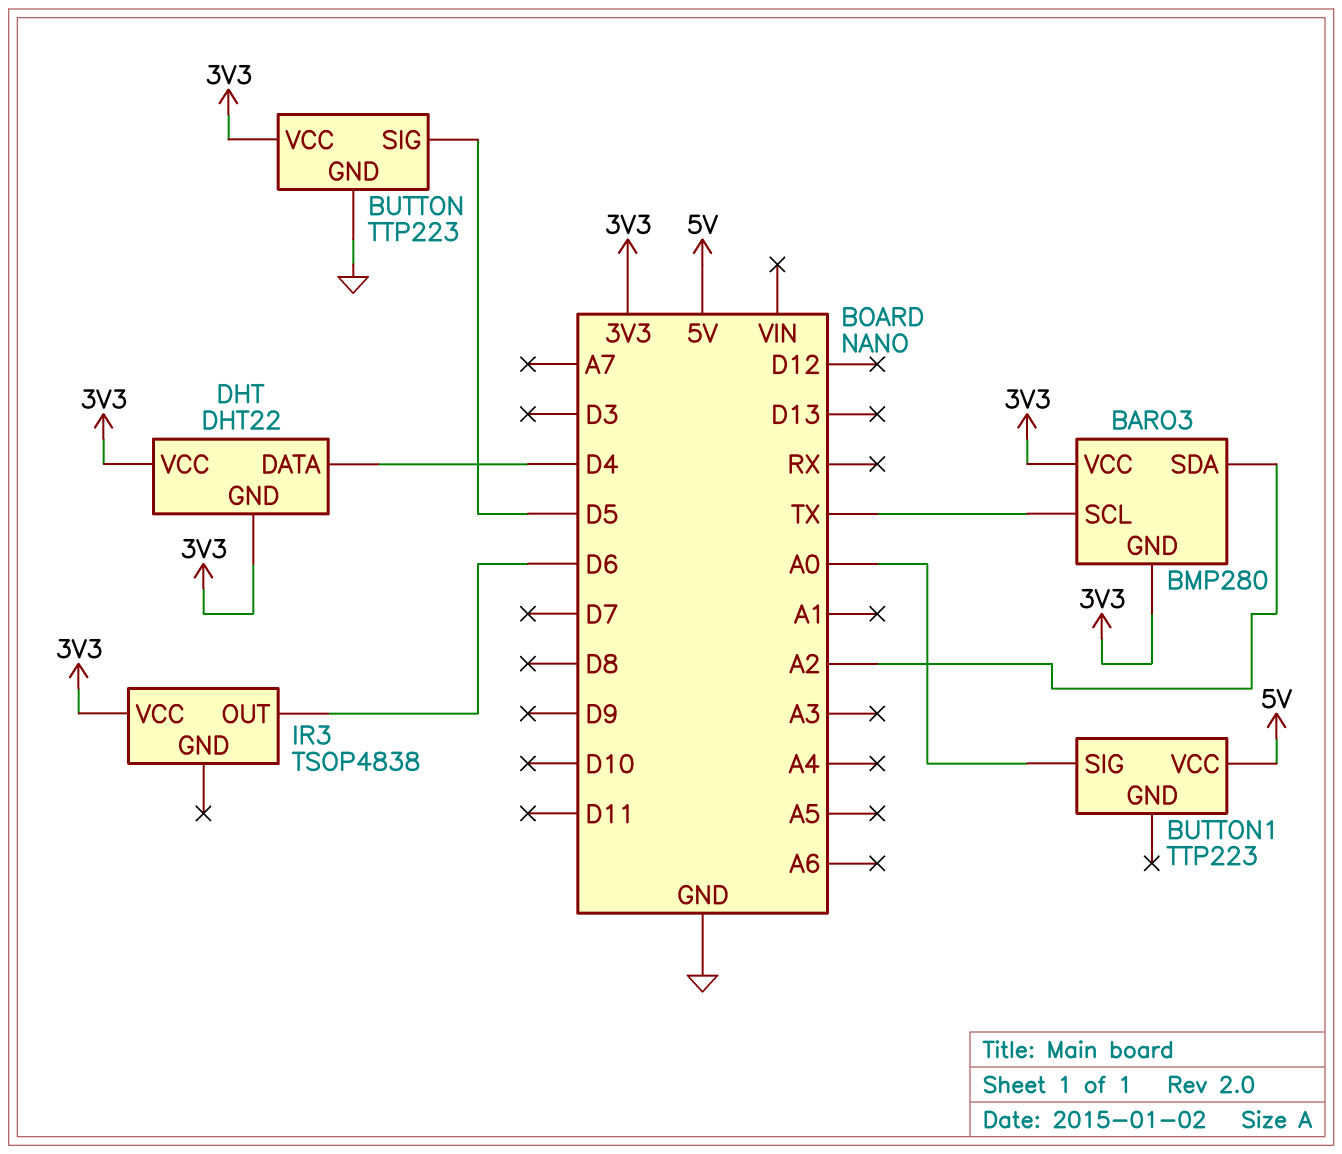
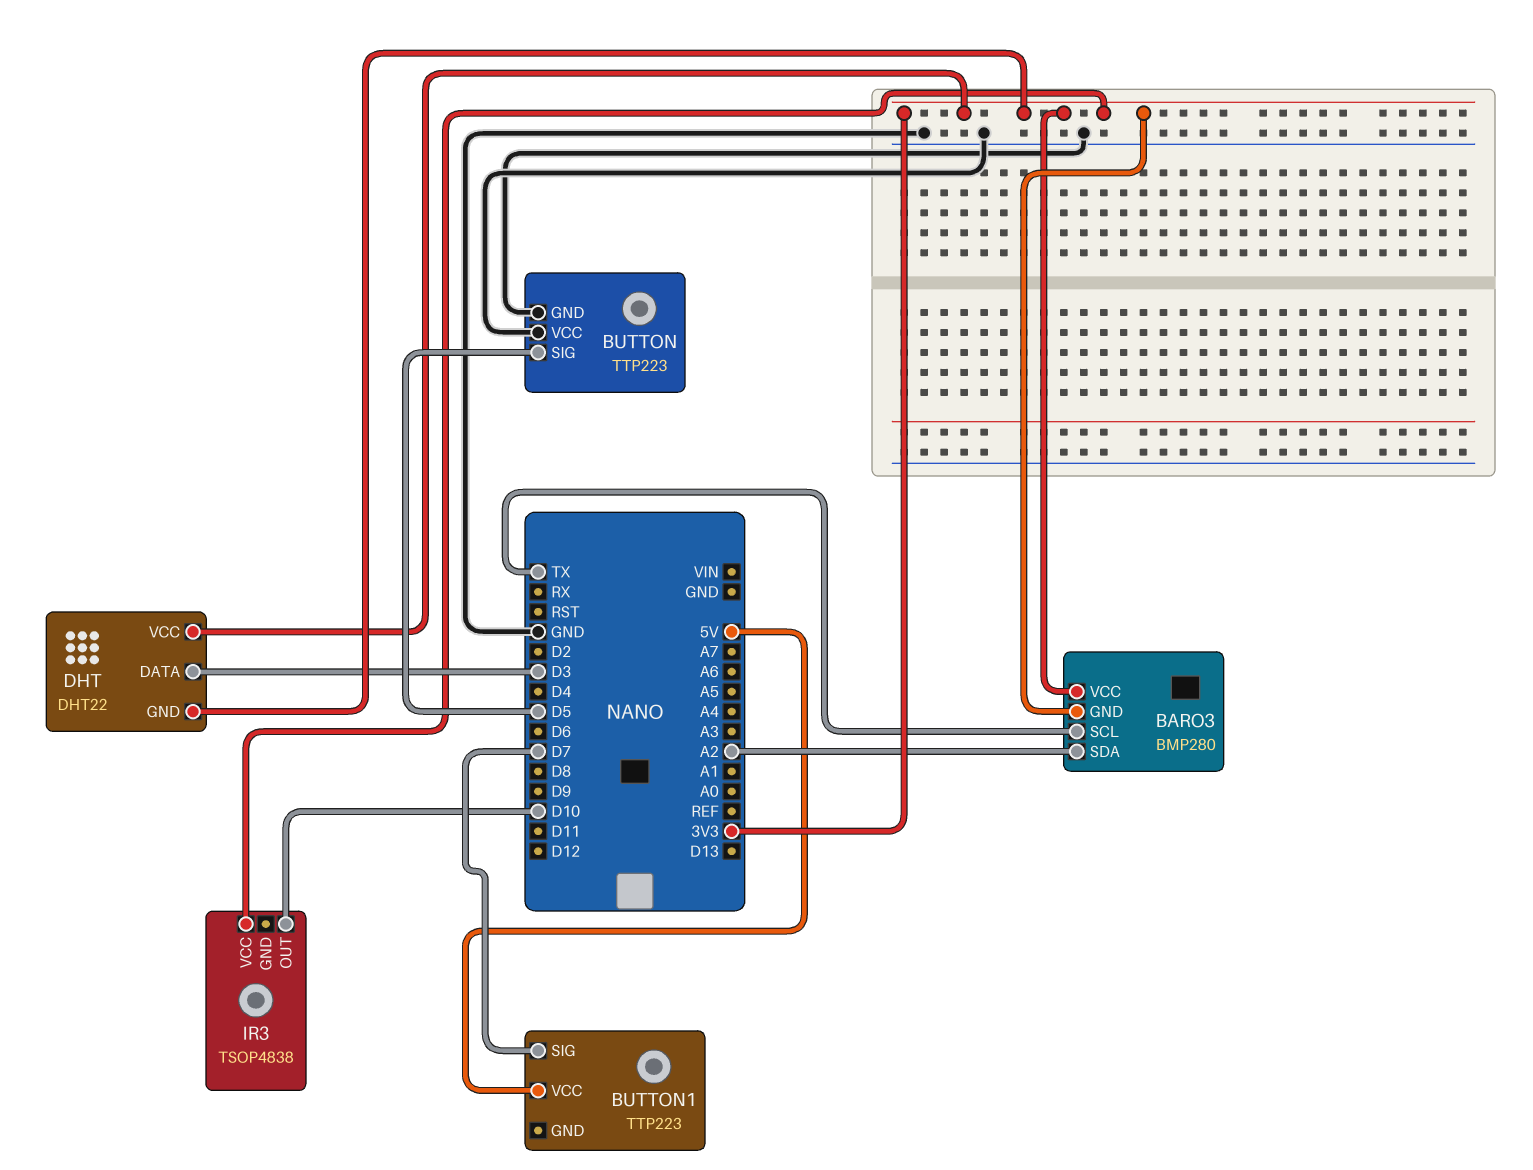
BUTTON pin VCC: 3V3 -> GND
BUTTON1 pin SIG: A0 -> D7
DHT pin DATA: D4 -> D3
IR3 pin OUT: D6 -> D10

